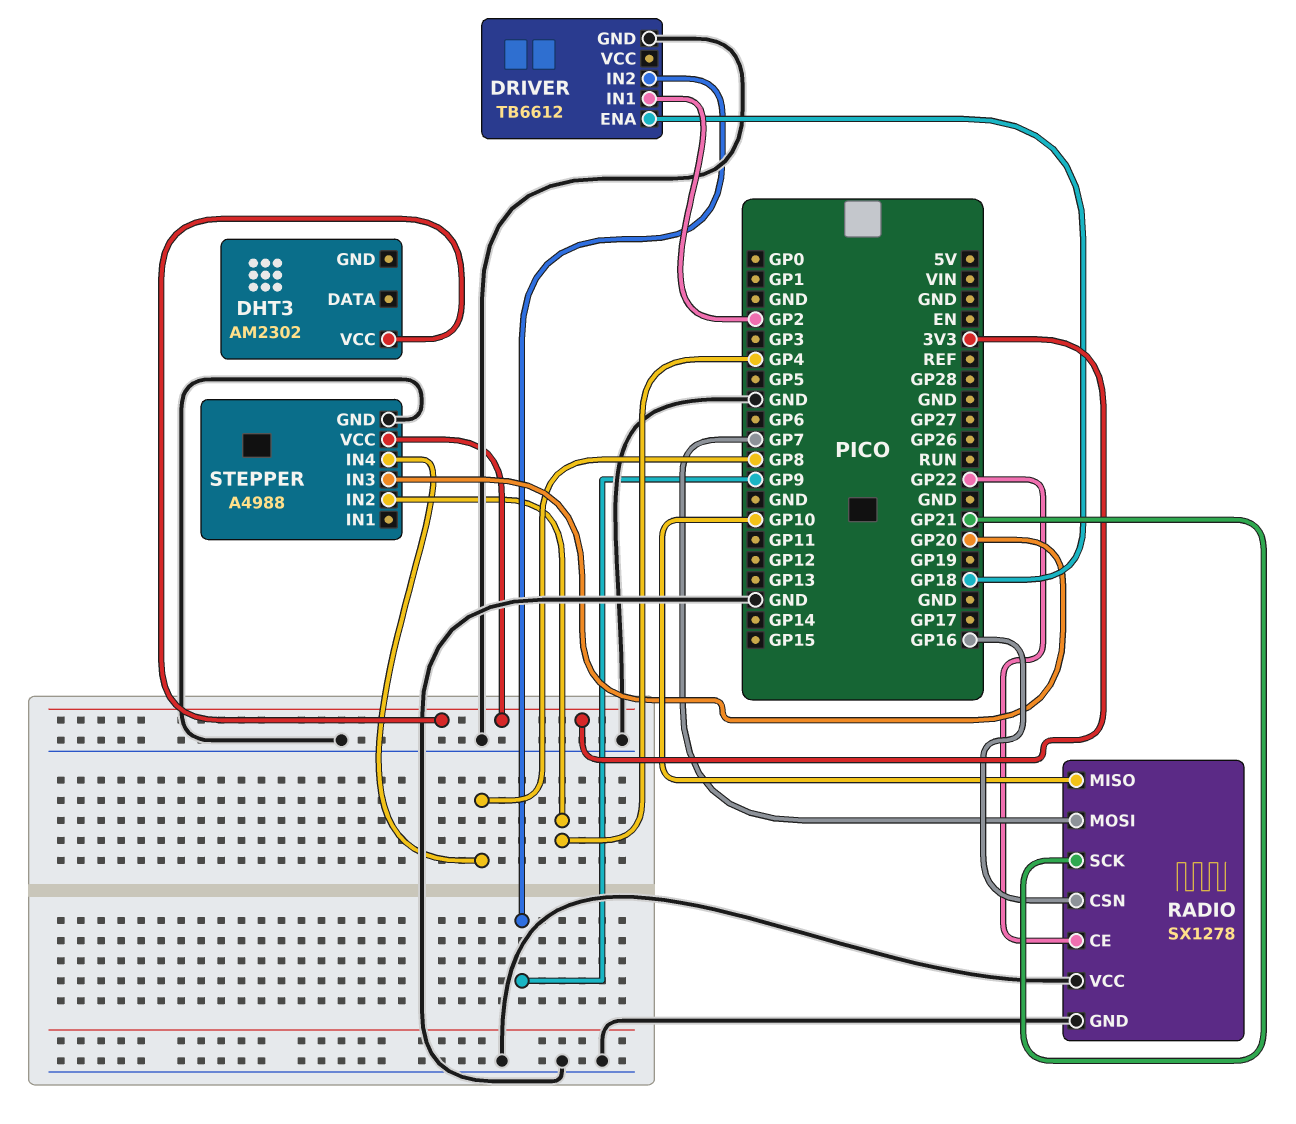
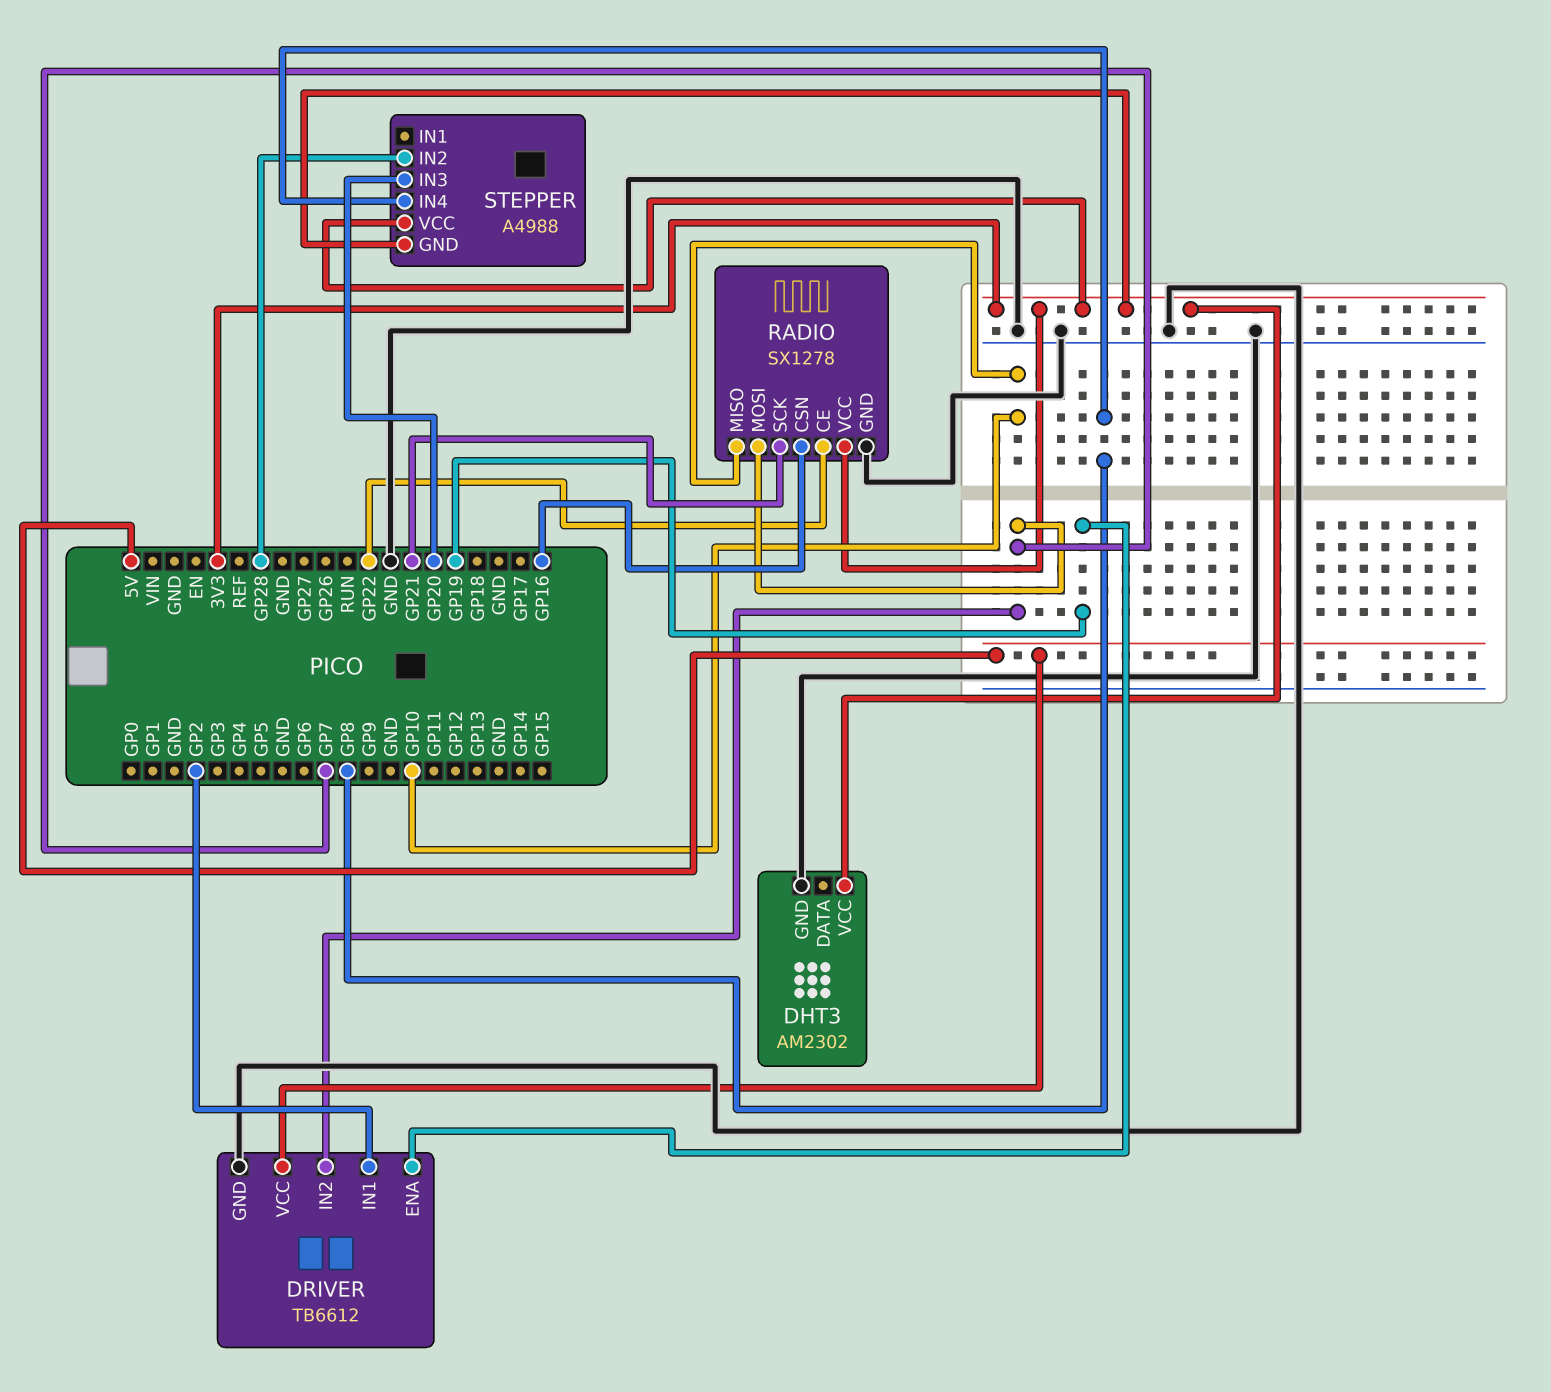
DHT3 pin GND: none -> GND
DRIVER pin ENA: GP18 -> GP19
DRIVER pin IN2: GP9 -> GP7
DRIVER pin VCC: none -> 5V
RADIO pin VCC: GND -> 3V3
STEPPER pin GND: GND -> 3V3
STEPPER pin IN2: GP4 -> GP28

